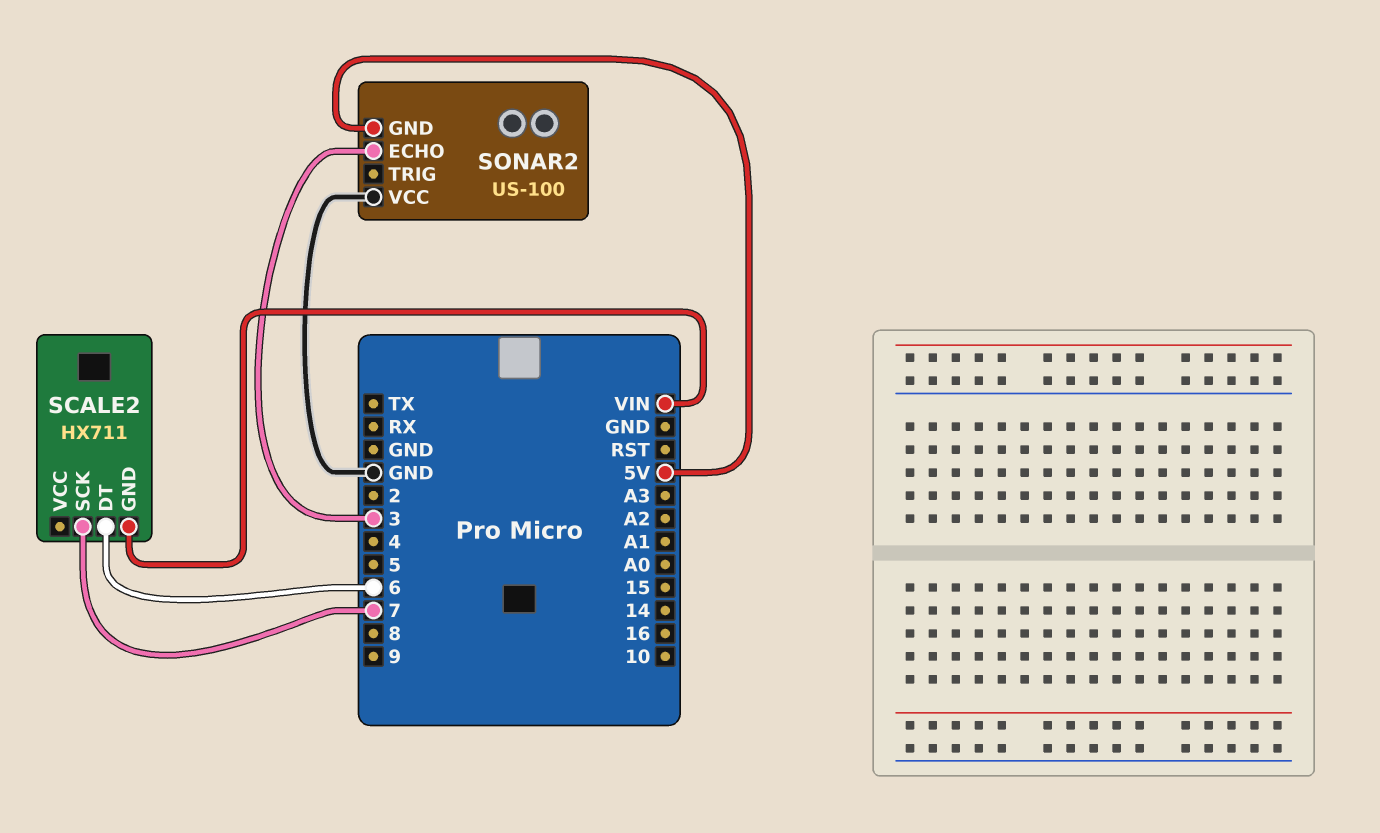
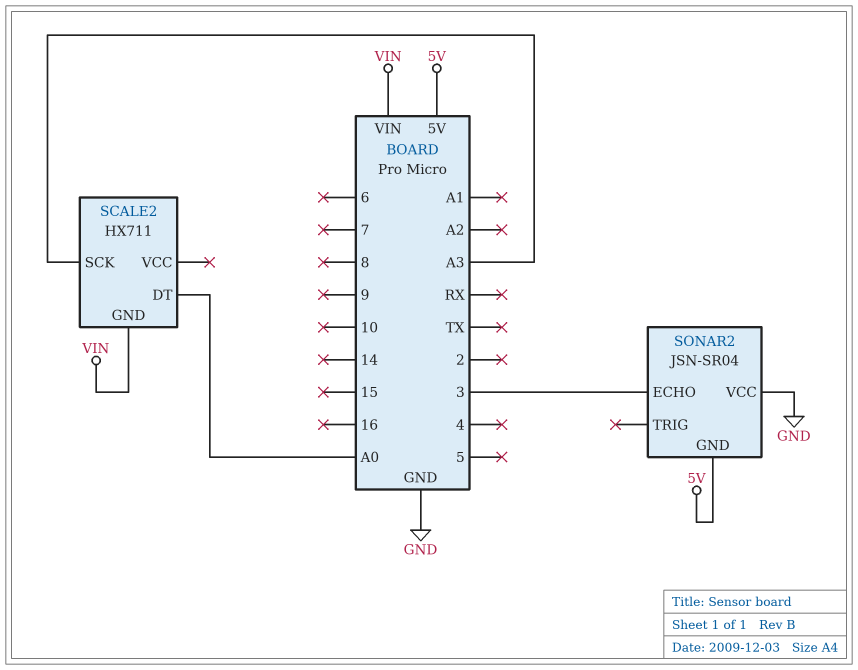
SCALE2 pin DT: 6 -> A0
SCALE2 pin SCK: 7 -> A3
SONAR2: US-100 -> JSN-SR04

